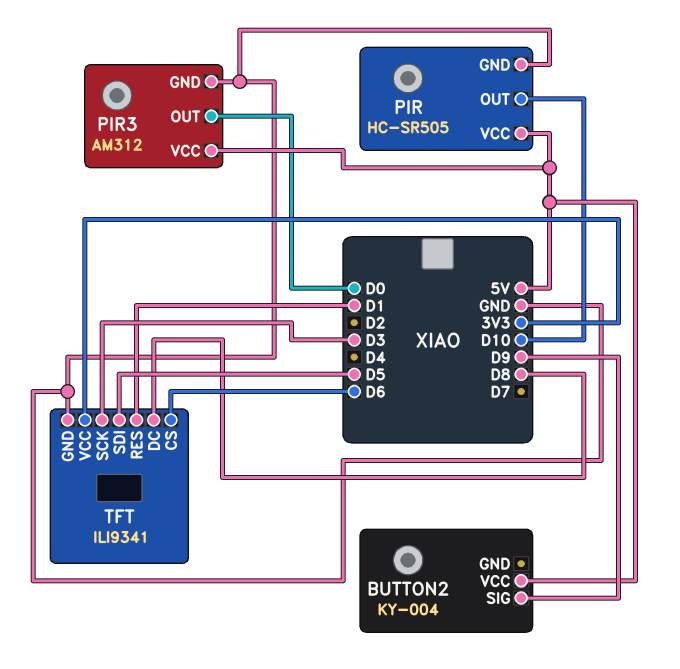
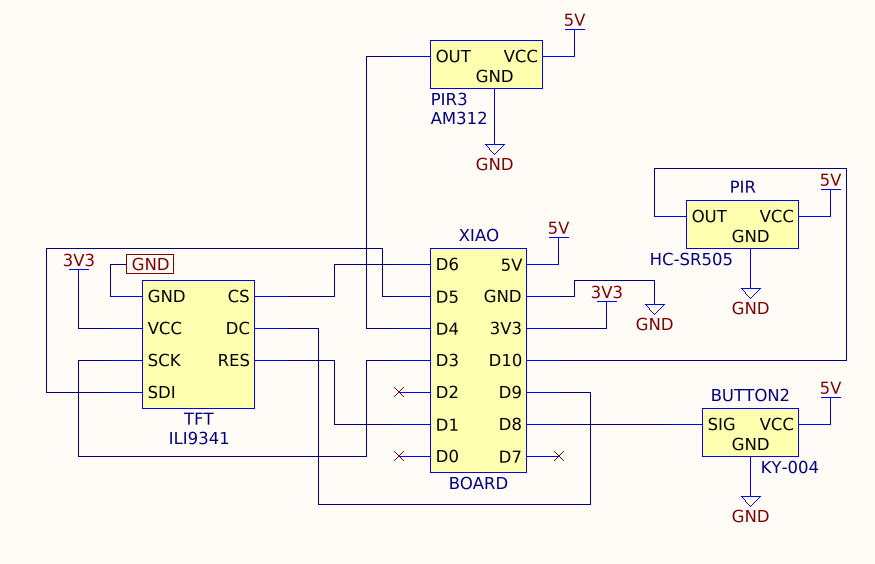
BUTTON2 pin GND: none -> GND
BUTTON2 pin SIG: D9 -> D8
PIR3 pin OUT: D0 -> D4
TFT pin DC: D8 -> D9

